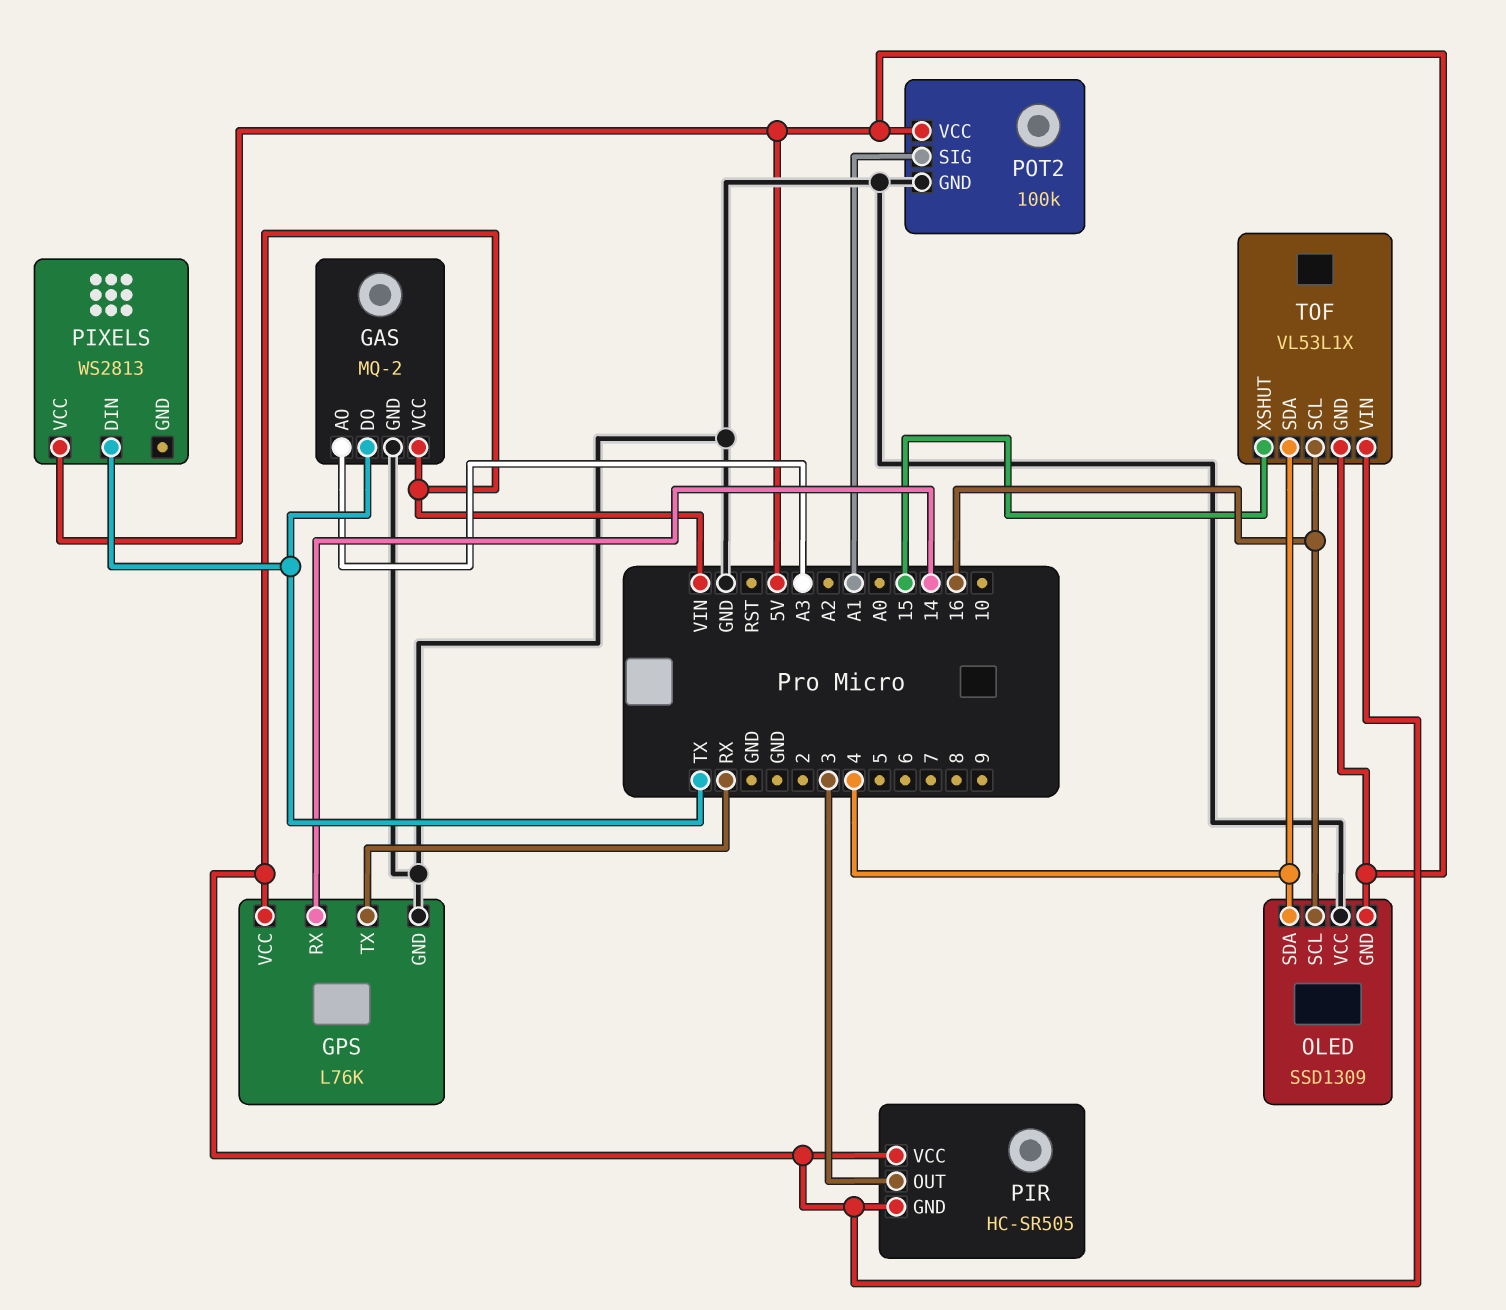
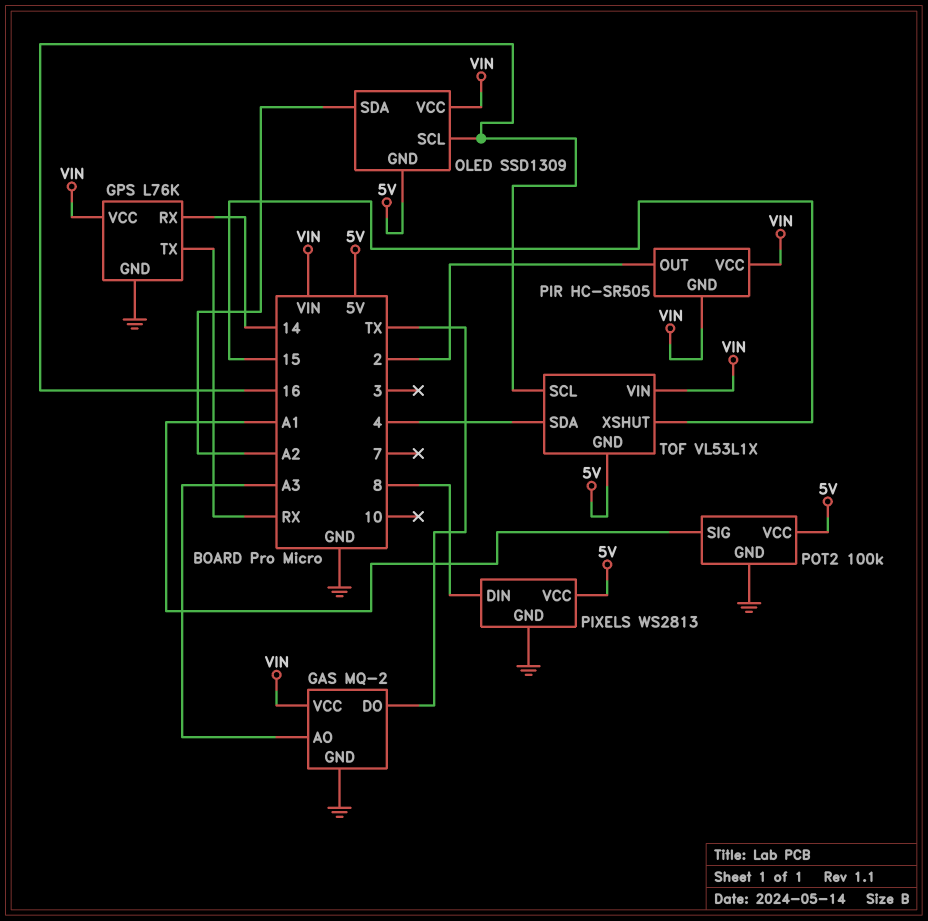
OLED pin SDA: 4 -> A2
OLED pin VCC: GND -> VIN
PIR pin OUT: 3 -> 2
PIXELS pin DIN: TX -> 8
PIXELS pin GND: none -> GND

